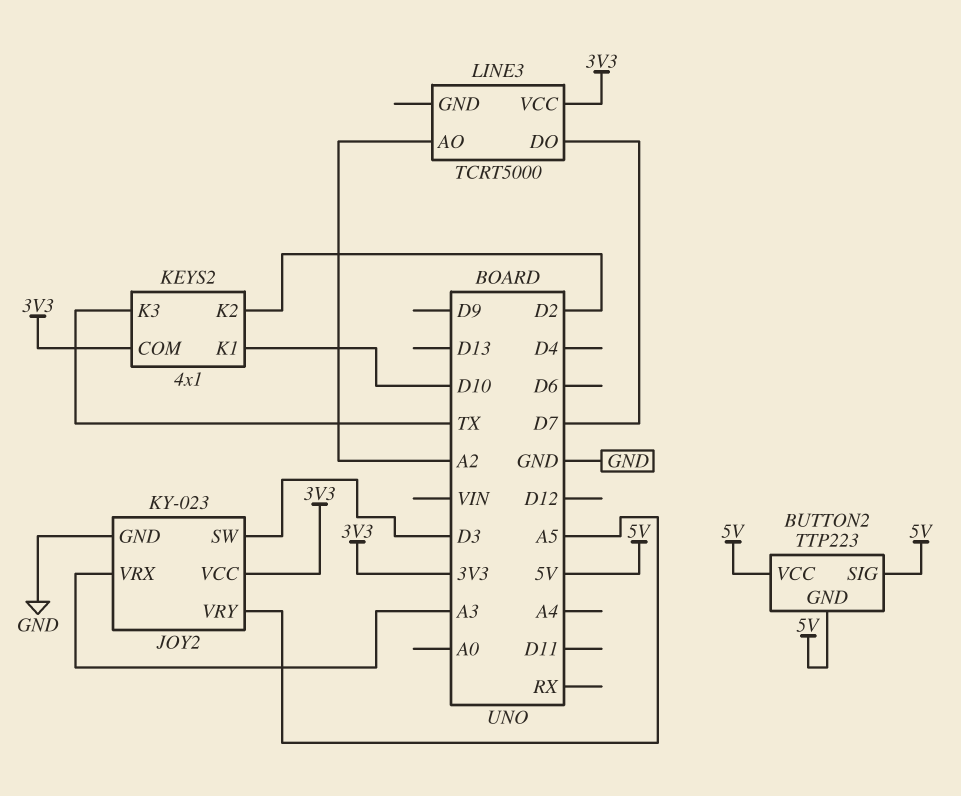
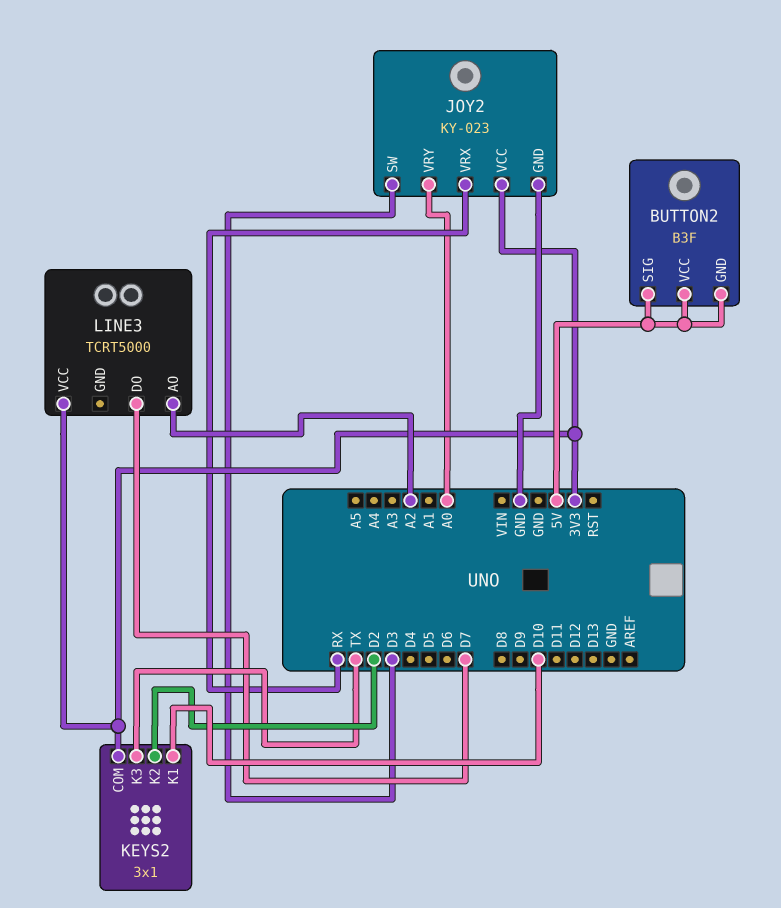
BUTTON2: TTP223 -> B3F
JOY2 pin VRX: A3 -> RX
JOY2 pin VRY: A5 -> A0
KEYS2: 4x1 -> 3x1

